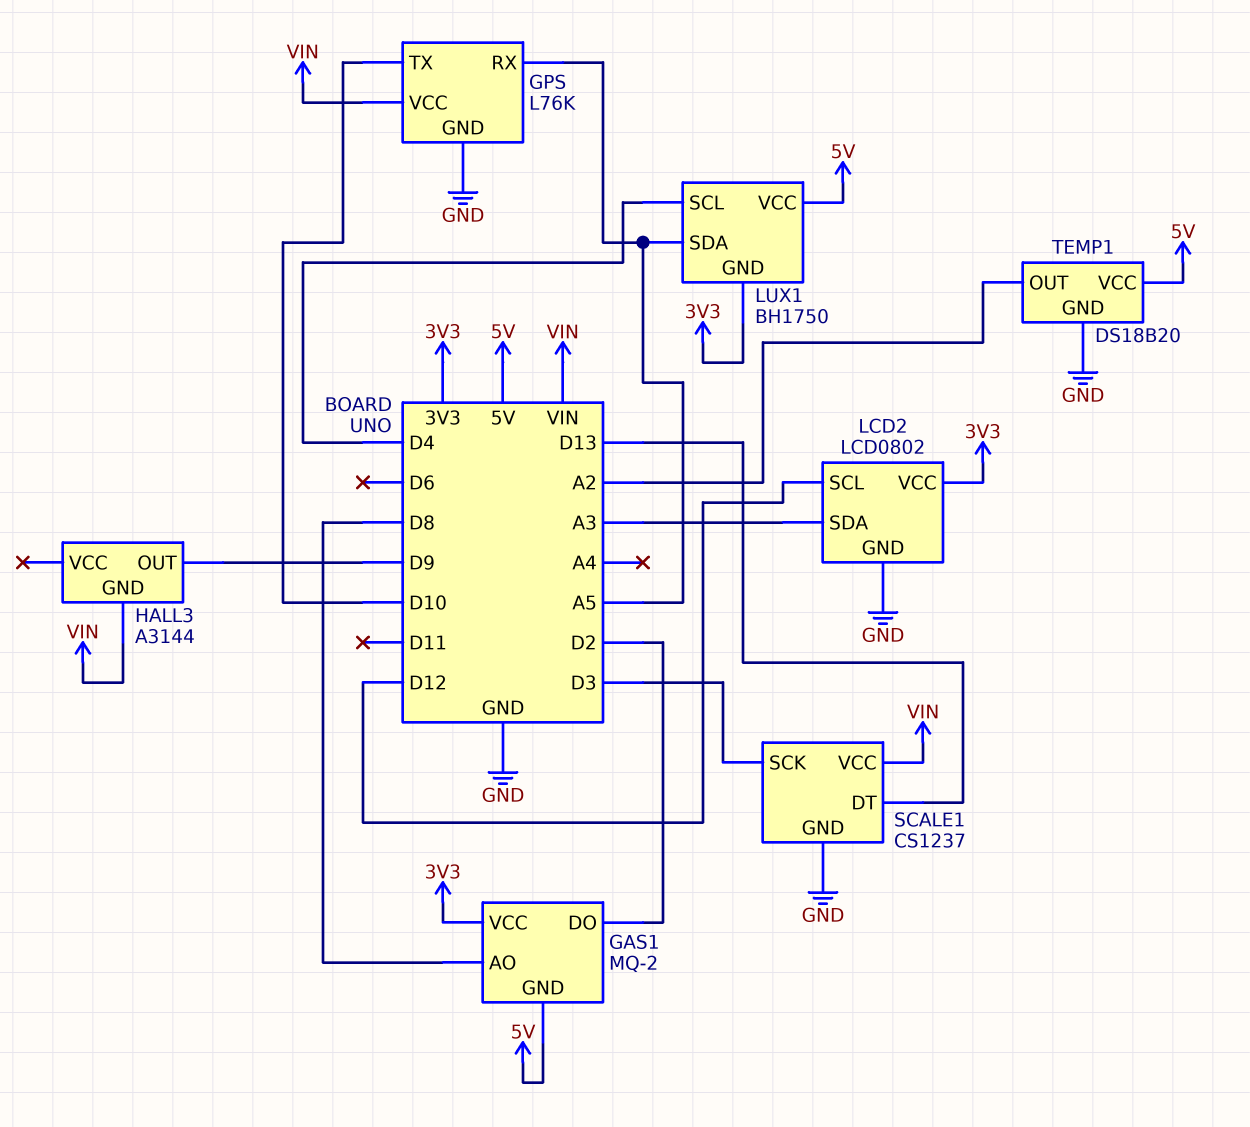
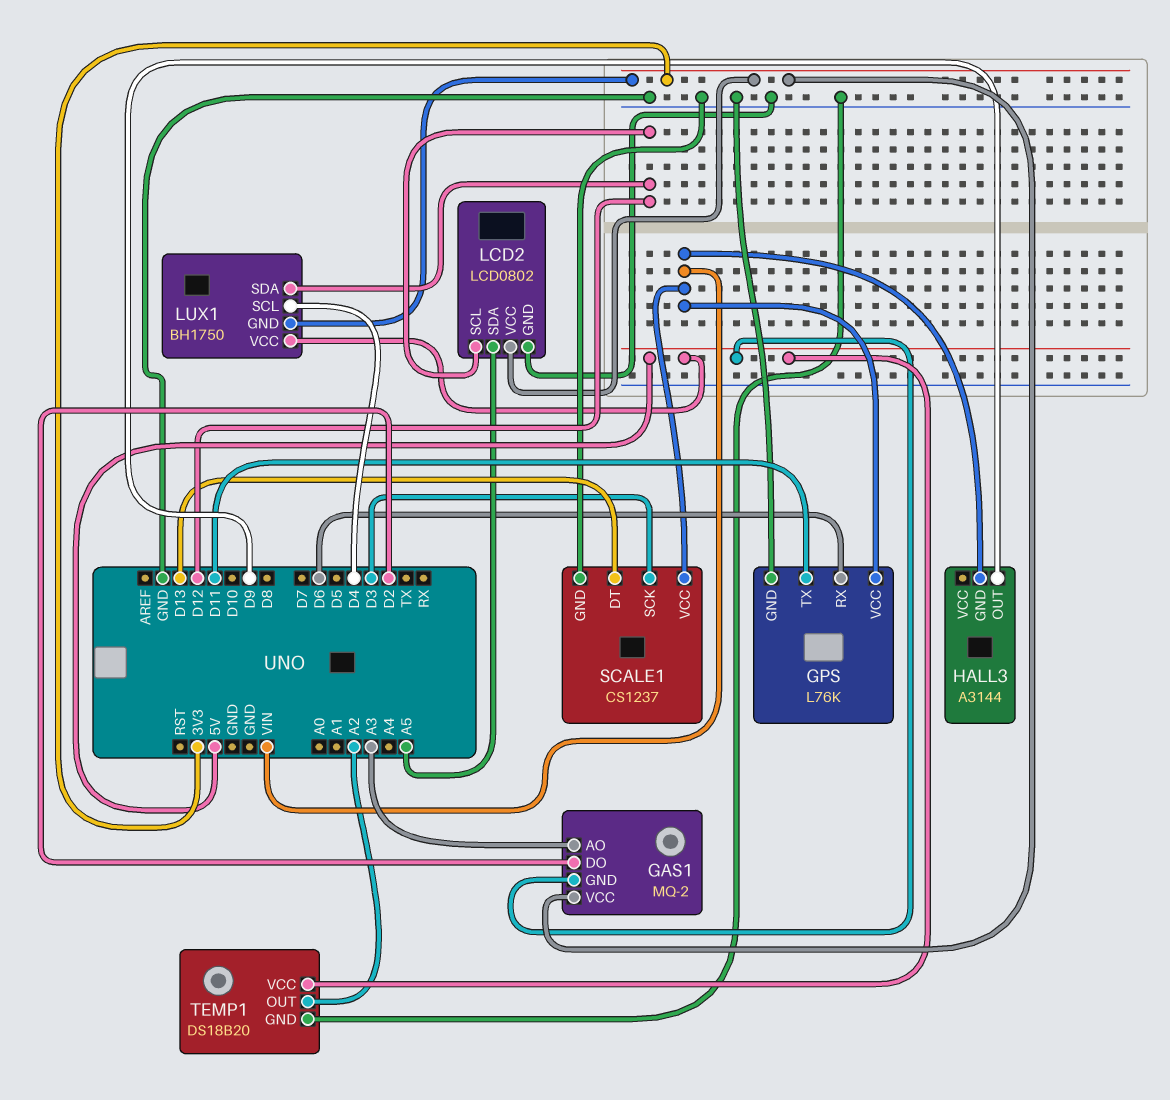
GAS1 pin AO: D8 -> A3
GPS pin RX: A5 -> D6
GPS pin TX: D10 -> D11
LCD2 pin SDA: A3 -> A5
LUX1 pin SDA: A5 -> D12

